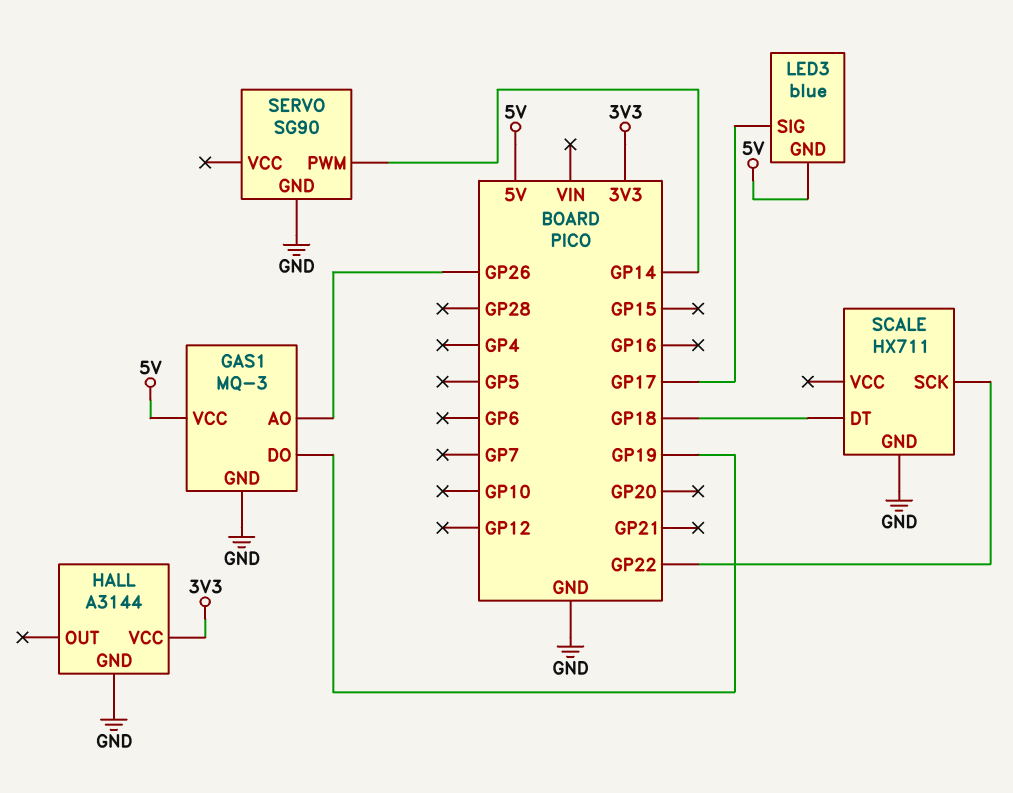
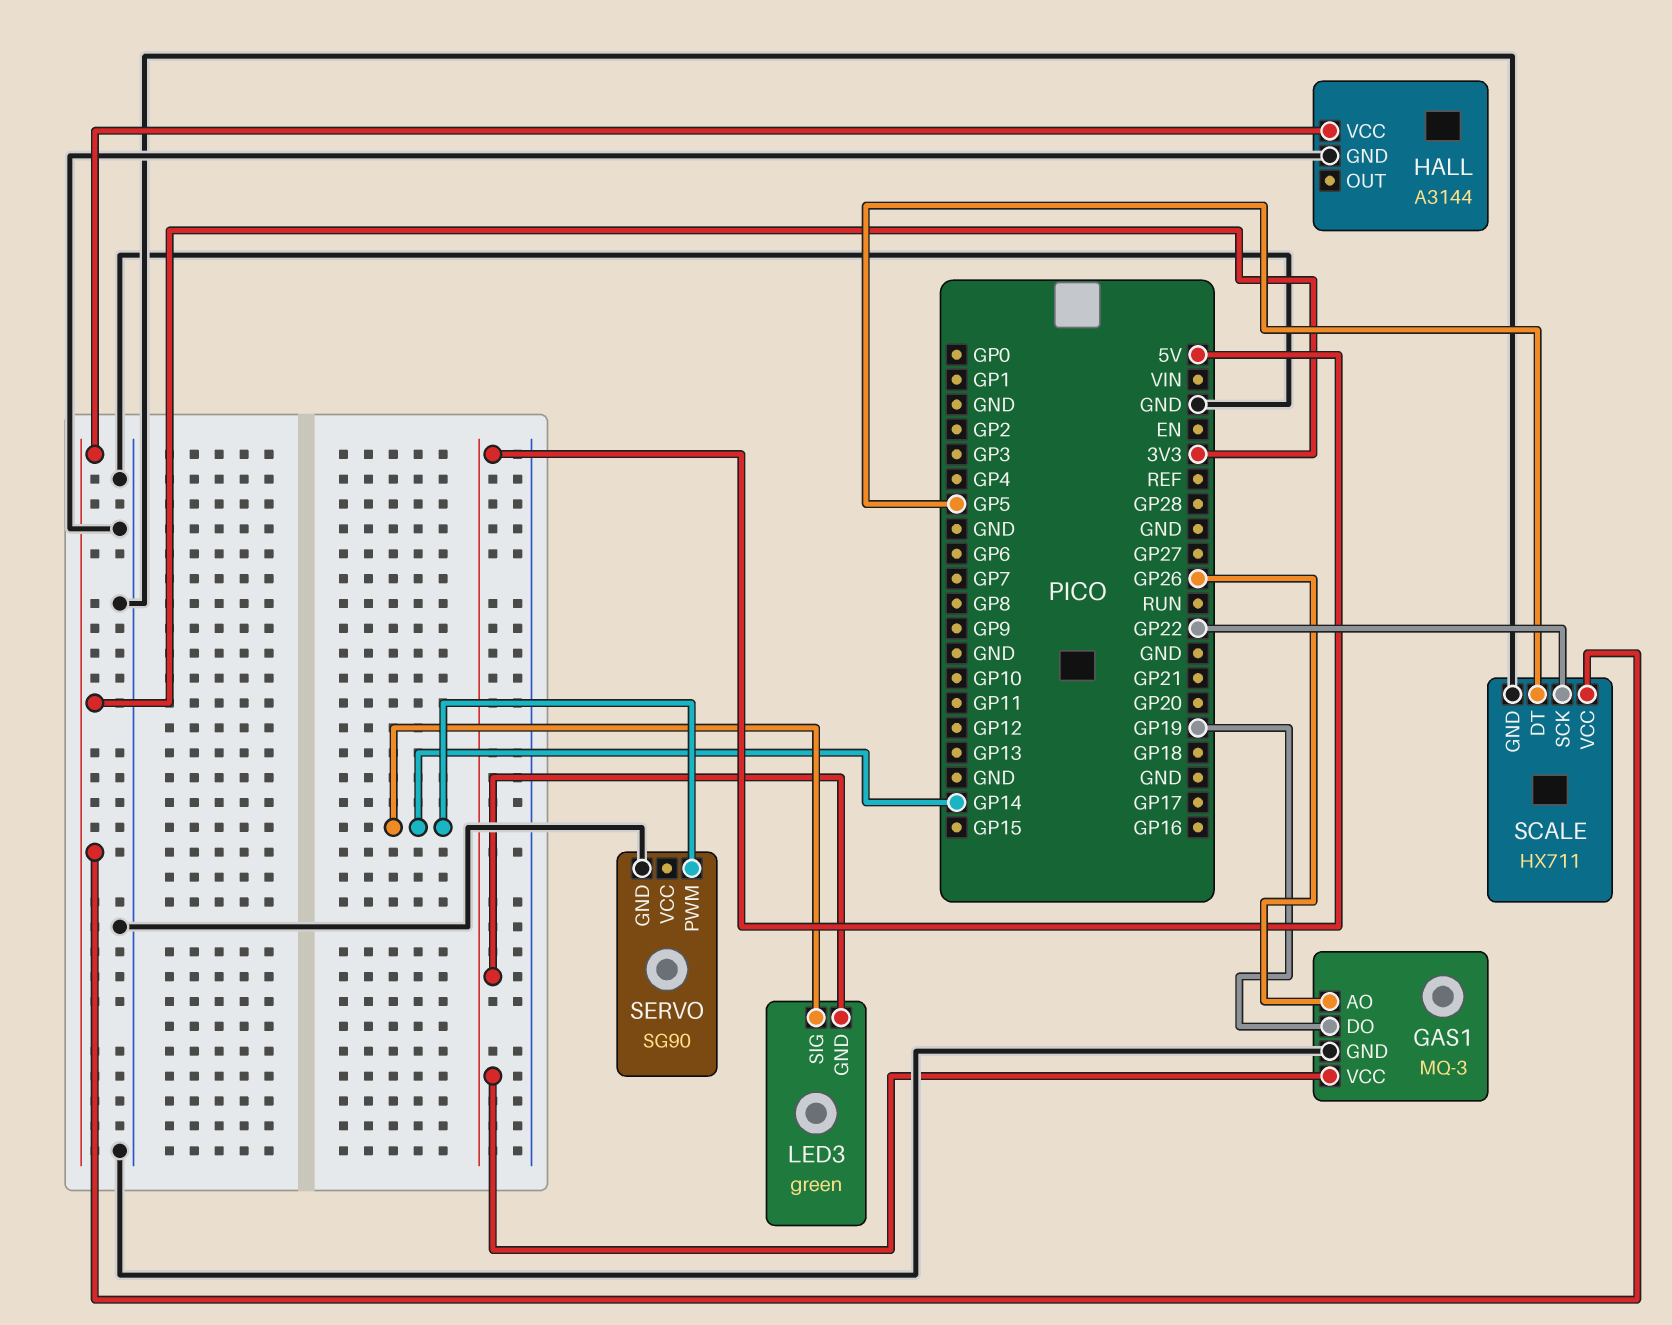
LED3: blue -> green
LED3 pin SIG: GP17 -> GP14
SCALE pin DT: GP18 -> GP5
SCALE pin VCC: none -> 3V3

